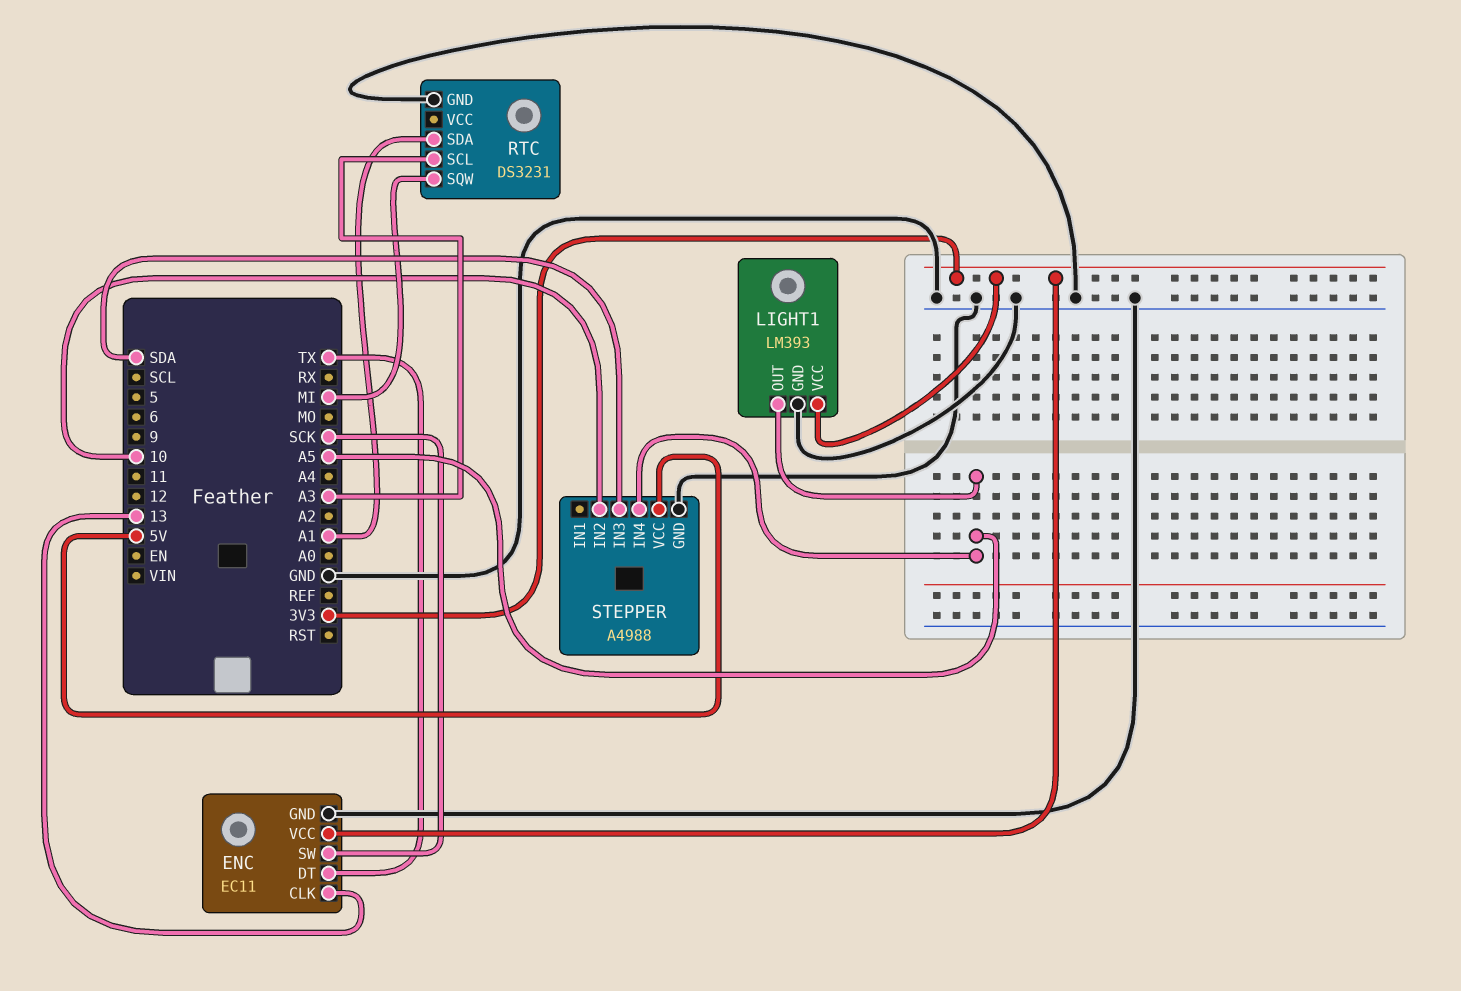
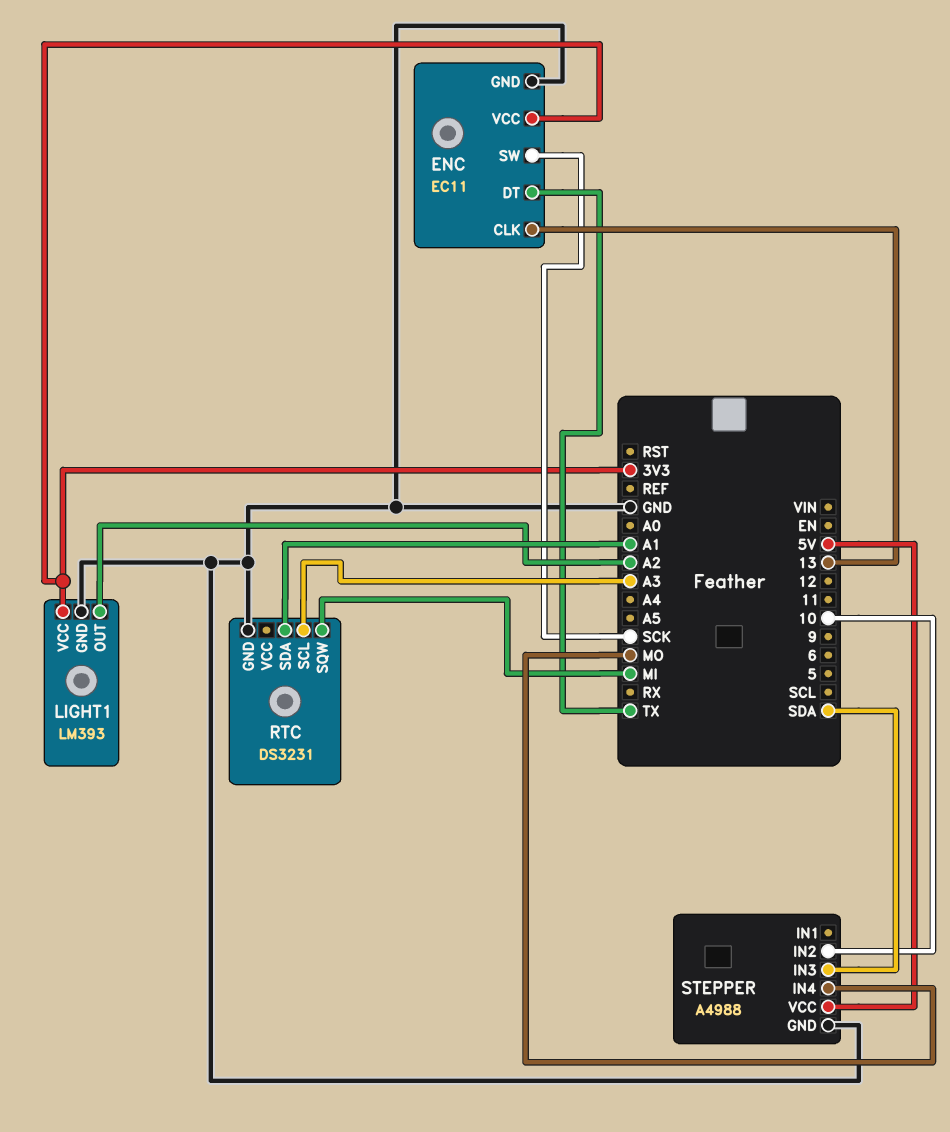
LIGHT1 pin OUT: A5 -> A2
STEPPER pin IN4: A5 -> MO

